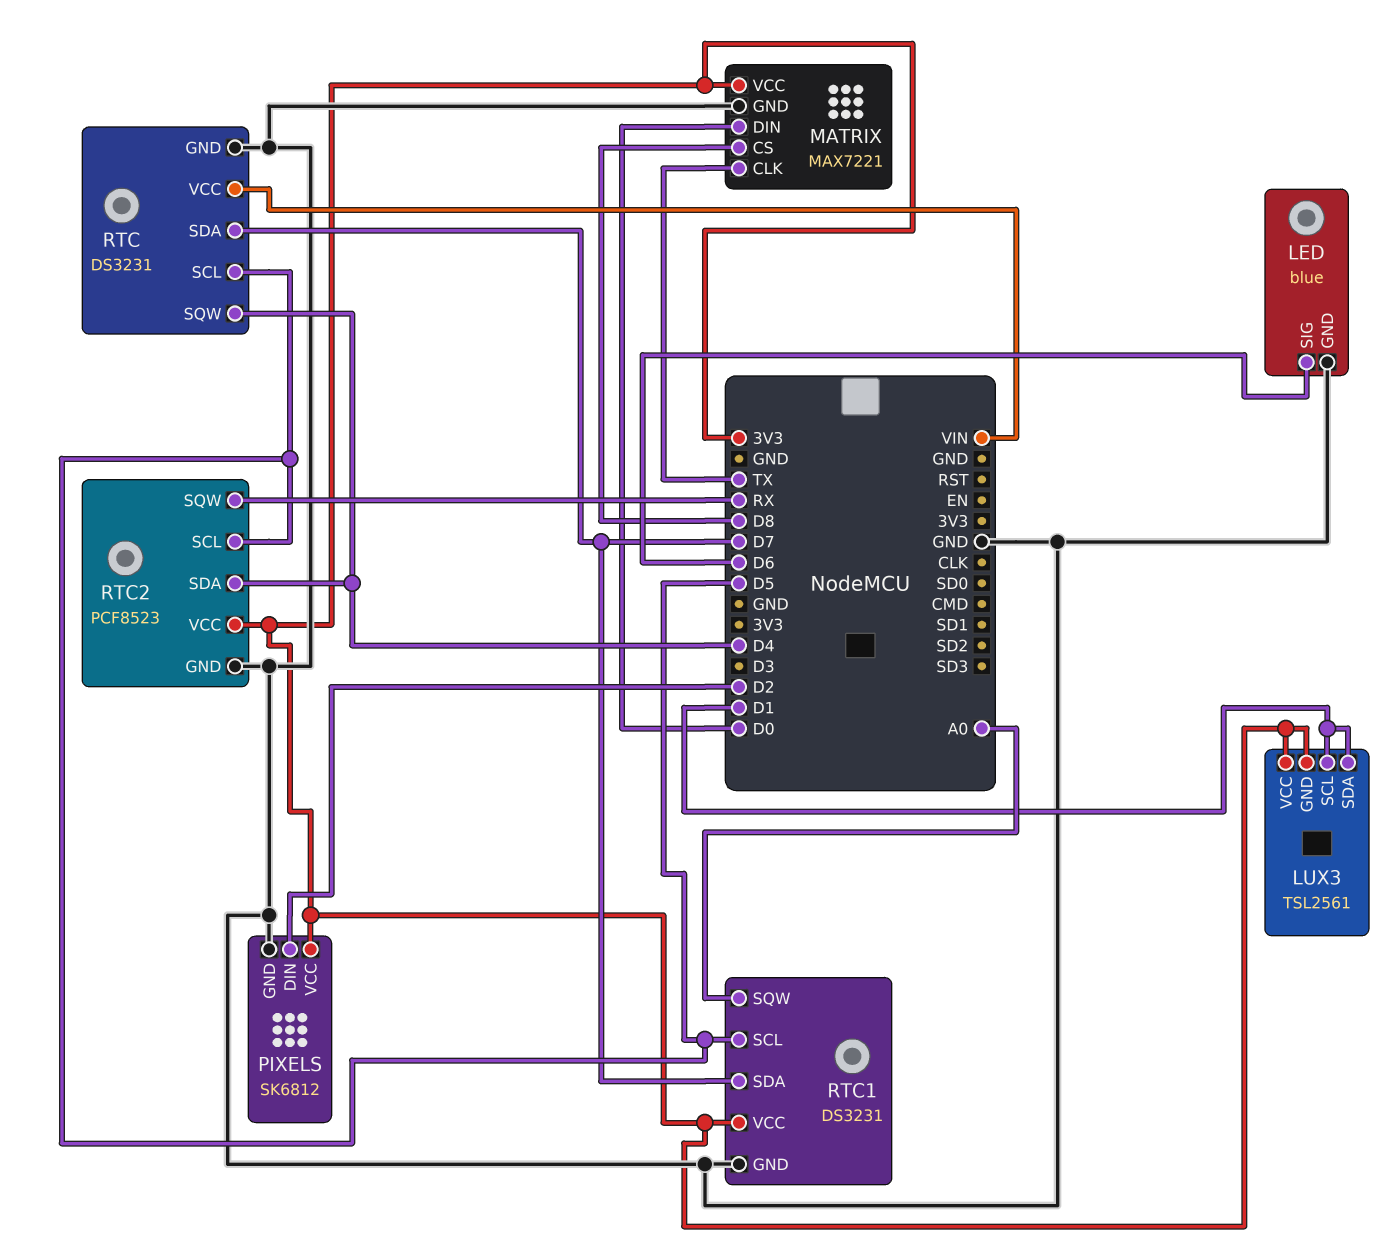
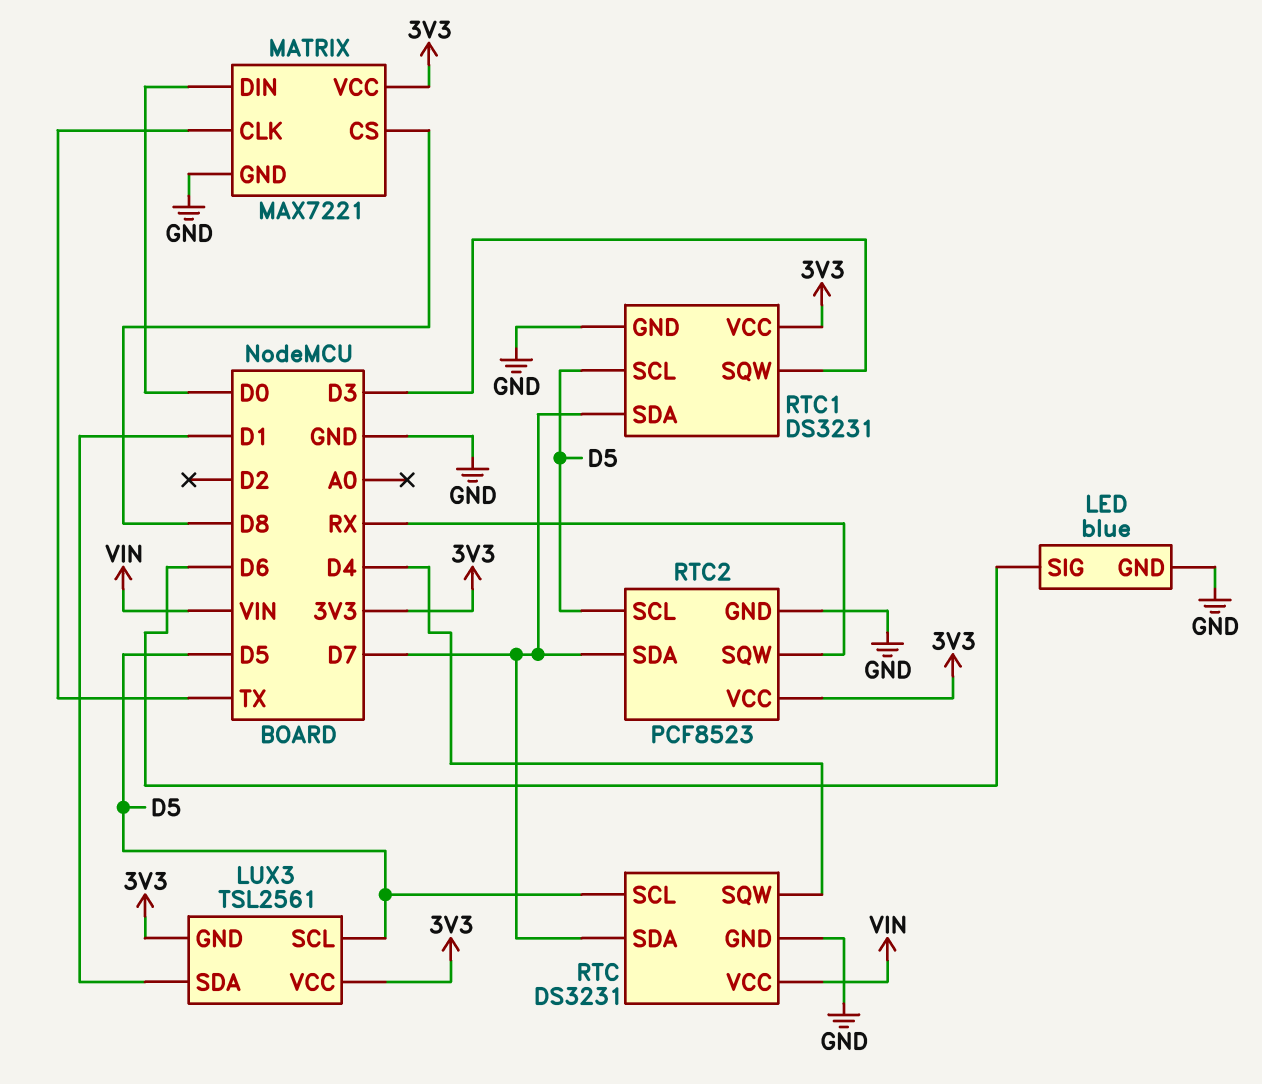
LUX3 pin SCL: D1 -> D5
PIXELS: SK6812 -> none
PIXELS pin DIN: D2 -> none
PIXELS pin GND: GND -> none
PIXELS pin VCC: 3V3 -> none
RTC1 pin SQW: A0 -> D3
RTC2 pin SDA: D4 -> D7

